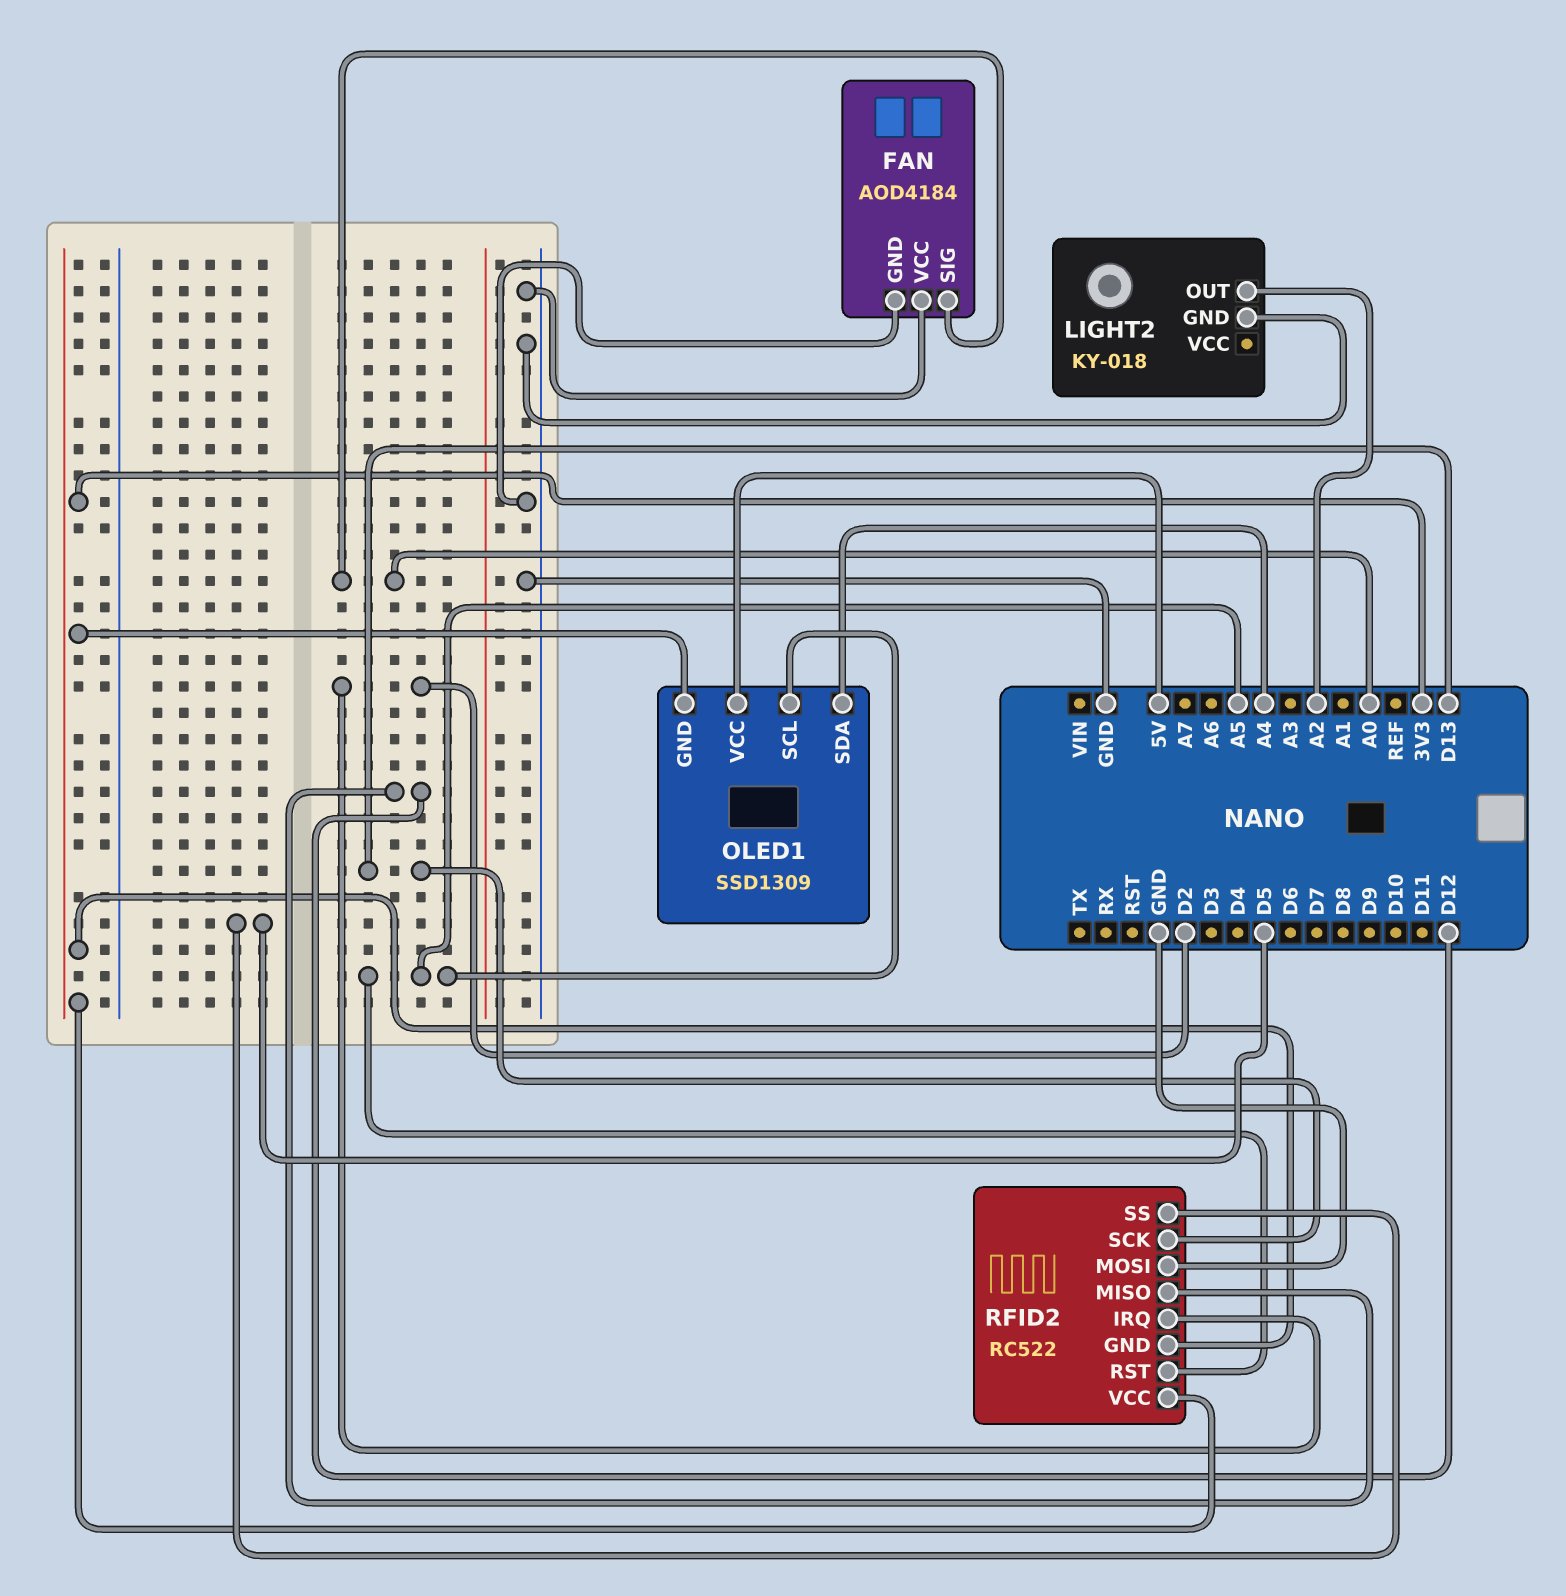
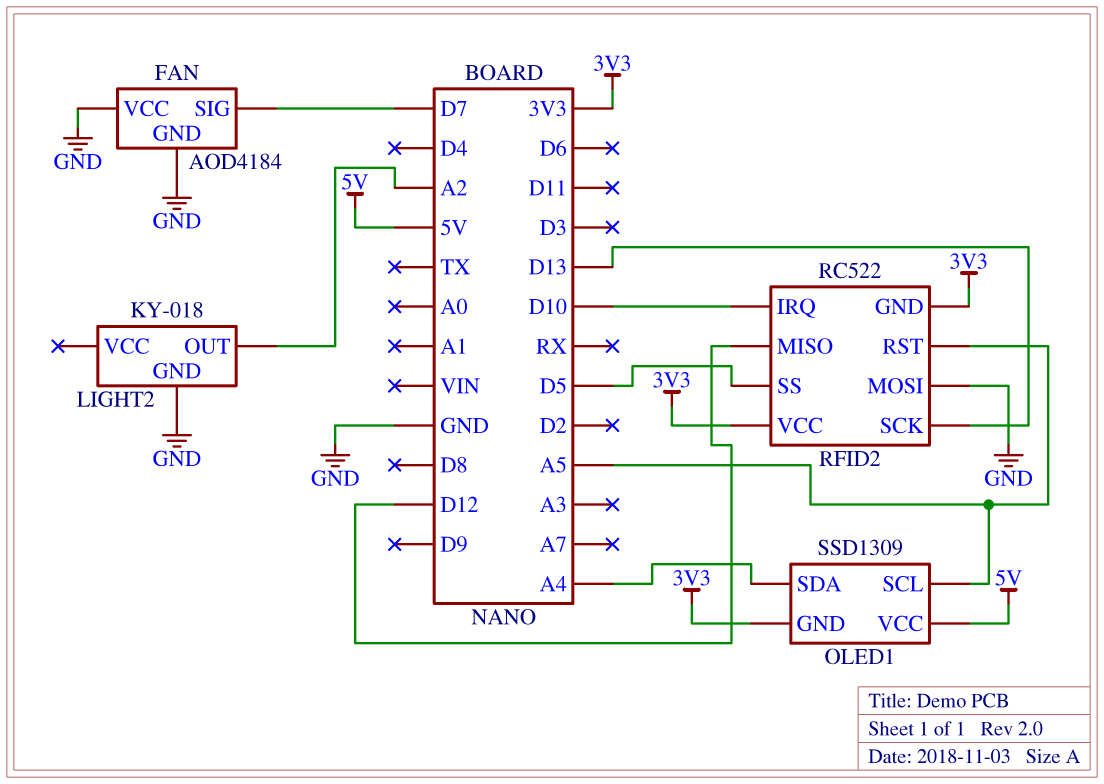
FAN pin SIG: A0 -> D7
RFID2 pin IRQ: D2 -> D10

